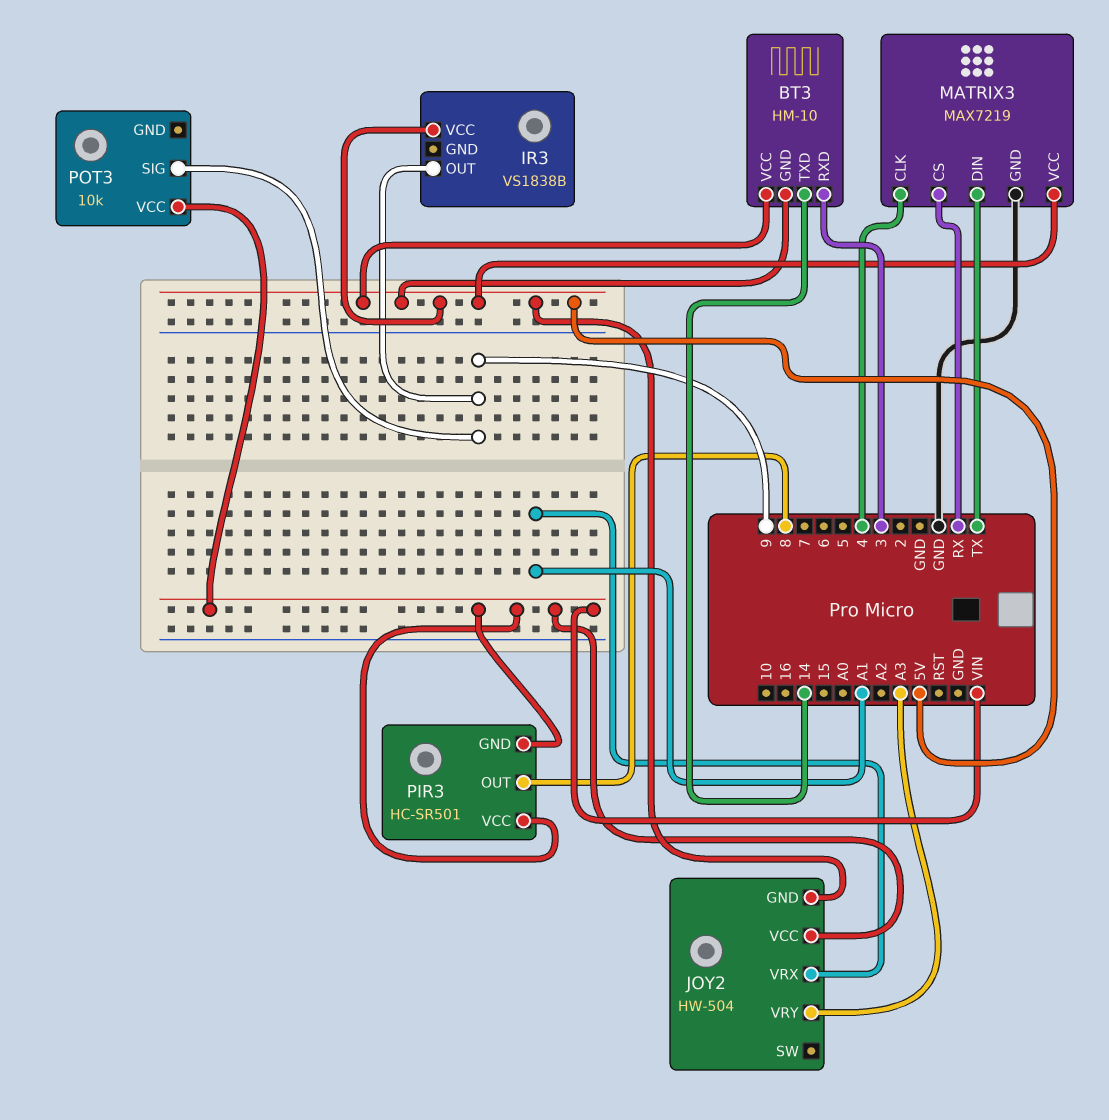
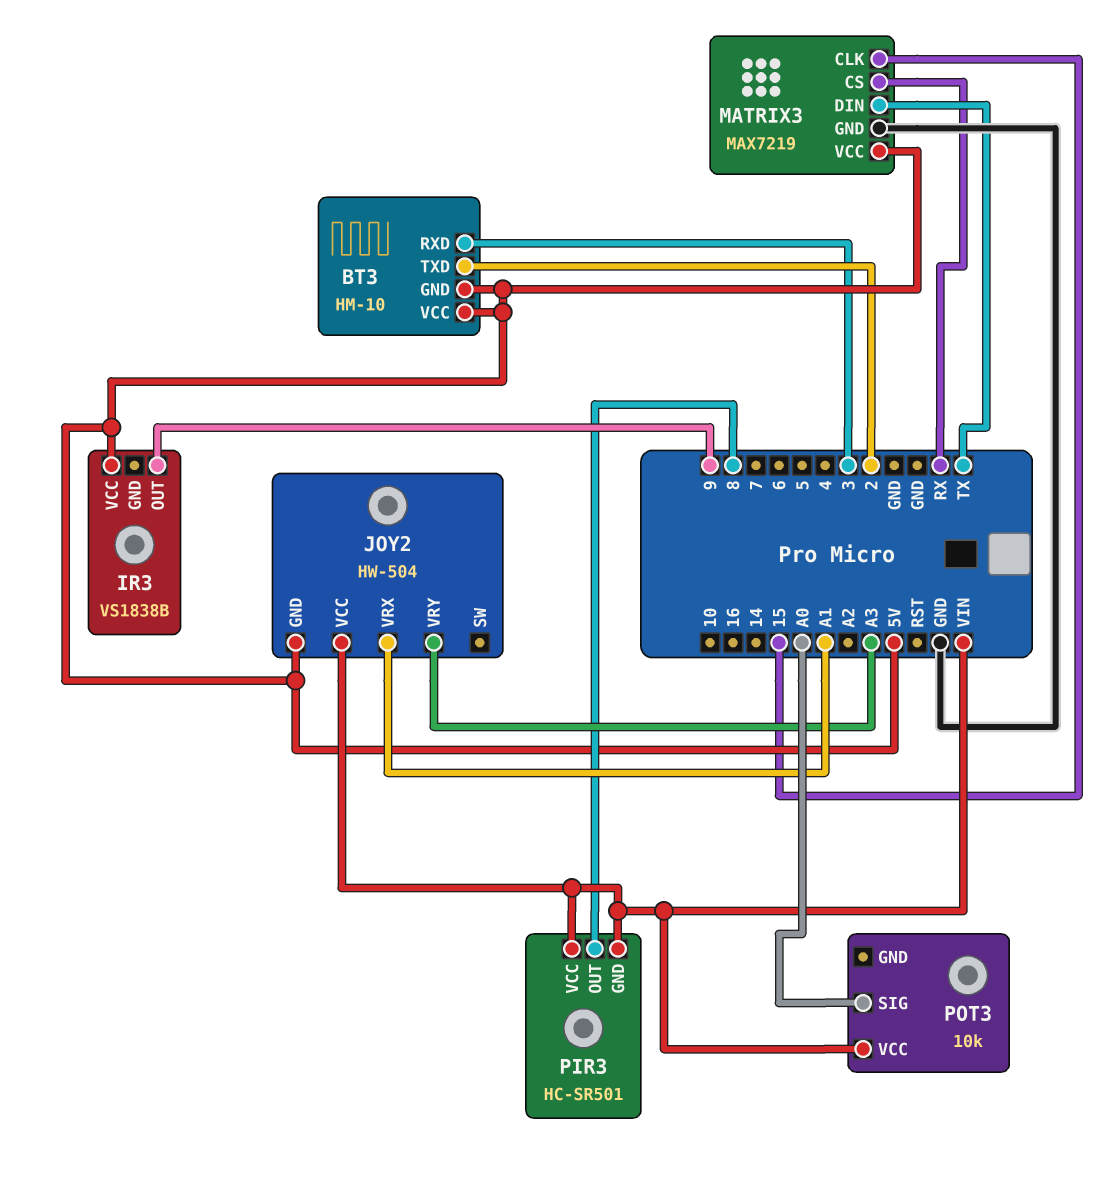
BT3 pin TXD: 14 -> 2
MATRIX3 pin CLK: 4 -> 15
POT3 pin SIG: 9 -> A0

